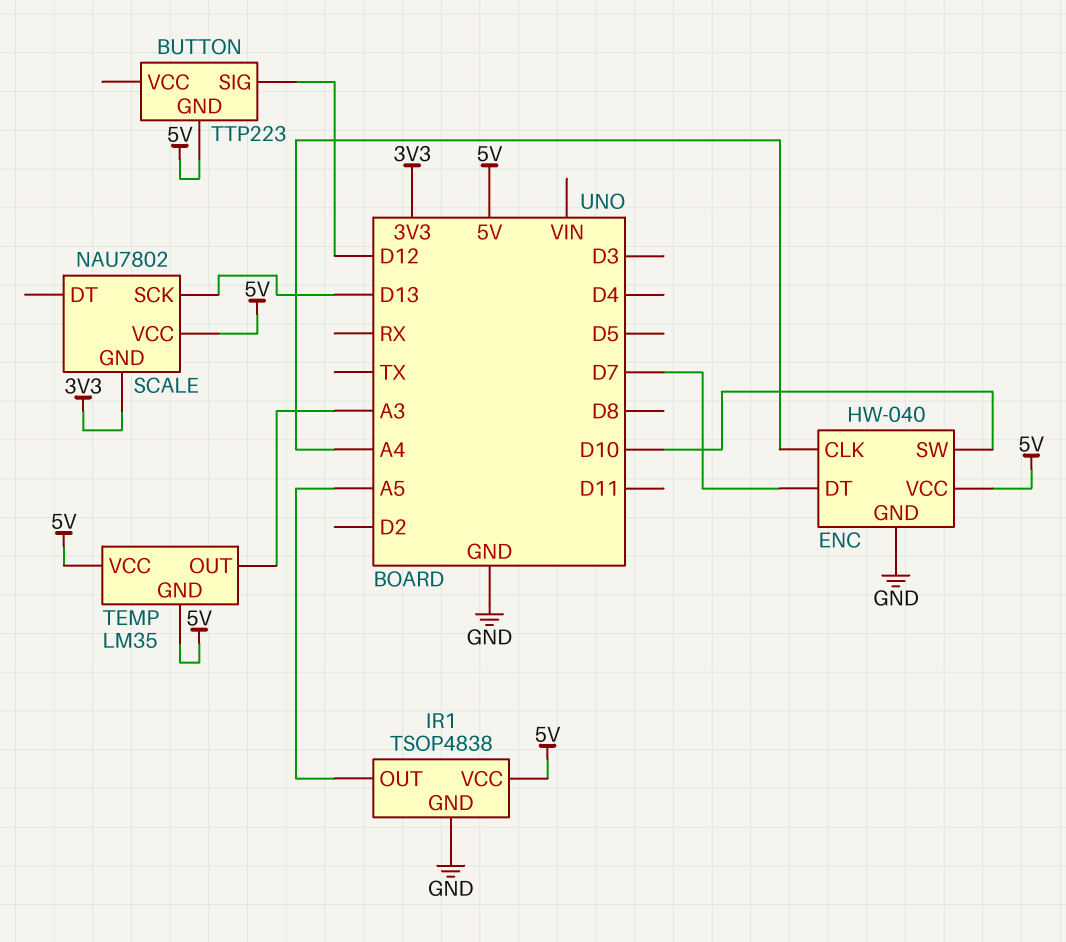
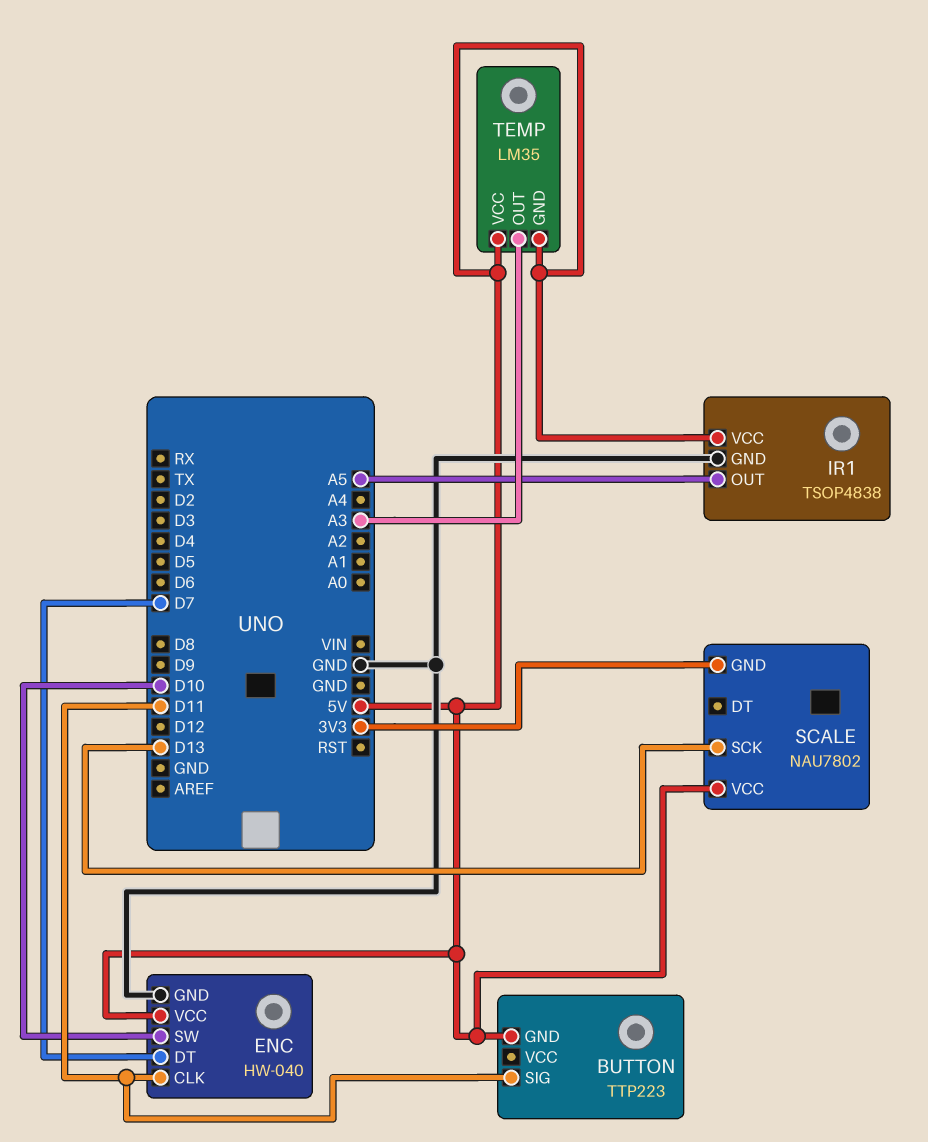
BUTTON pin SIG: D12 -> D11
ENC pin CLK: A4 -> D11

